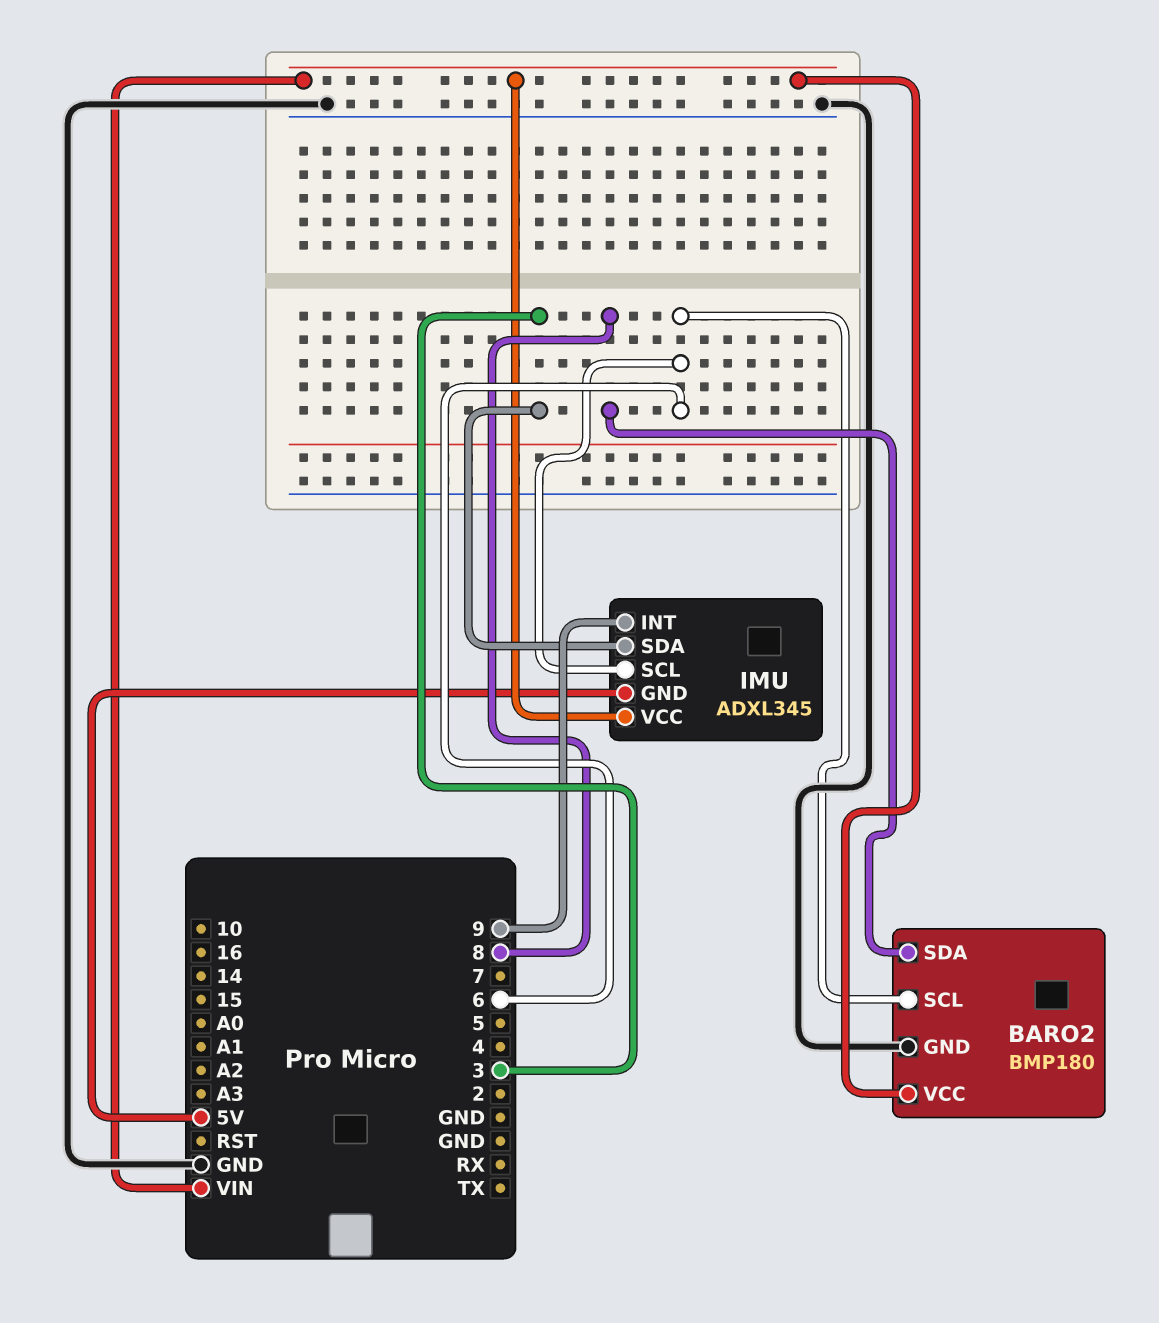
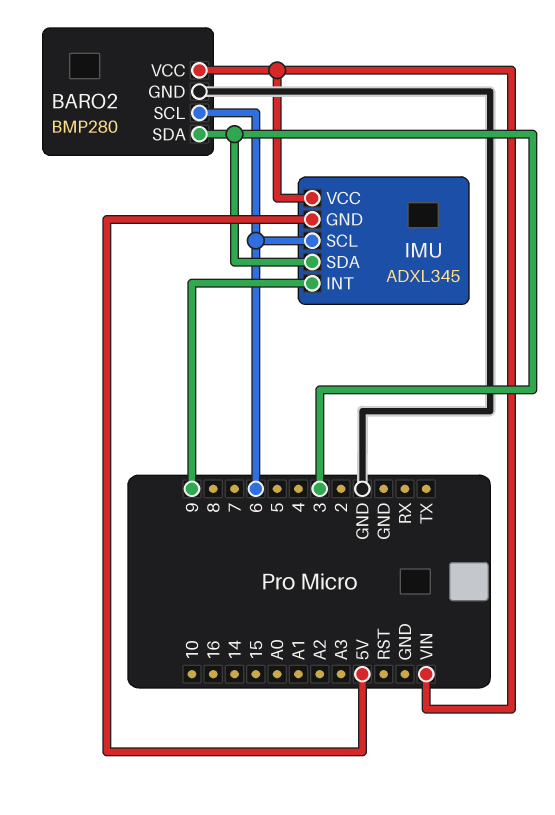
BARO2: BMP180 -> BMP280
BARO2 pin SDA: 8 -> 3

